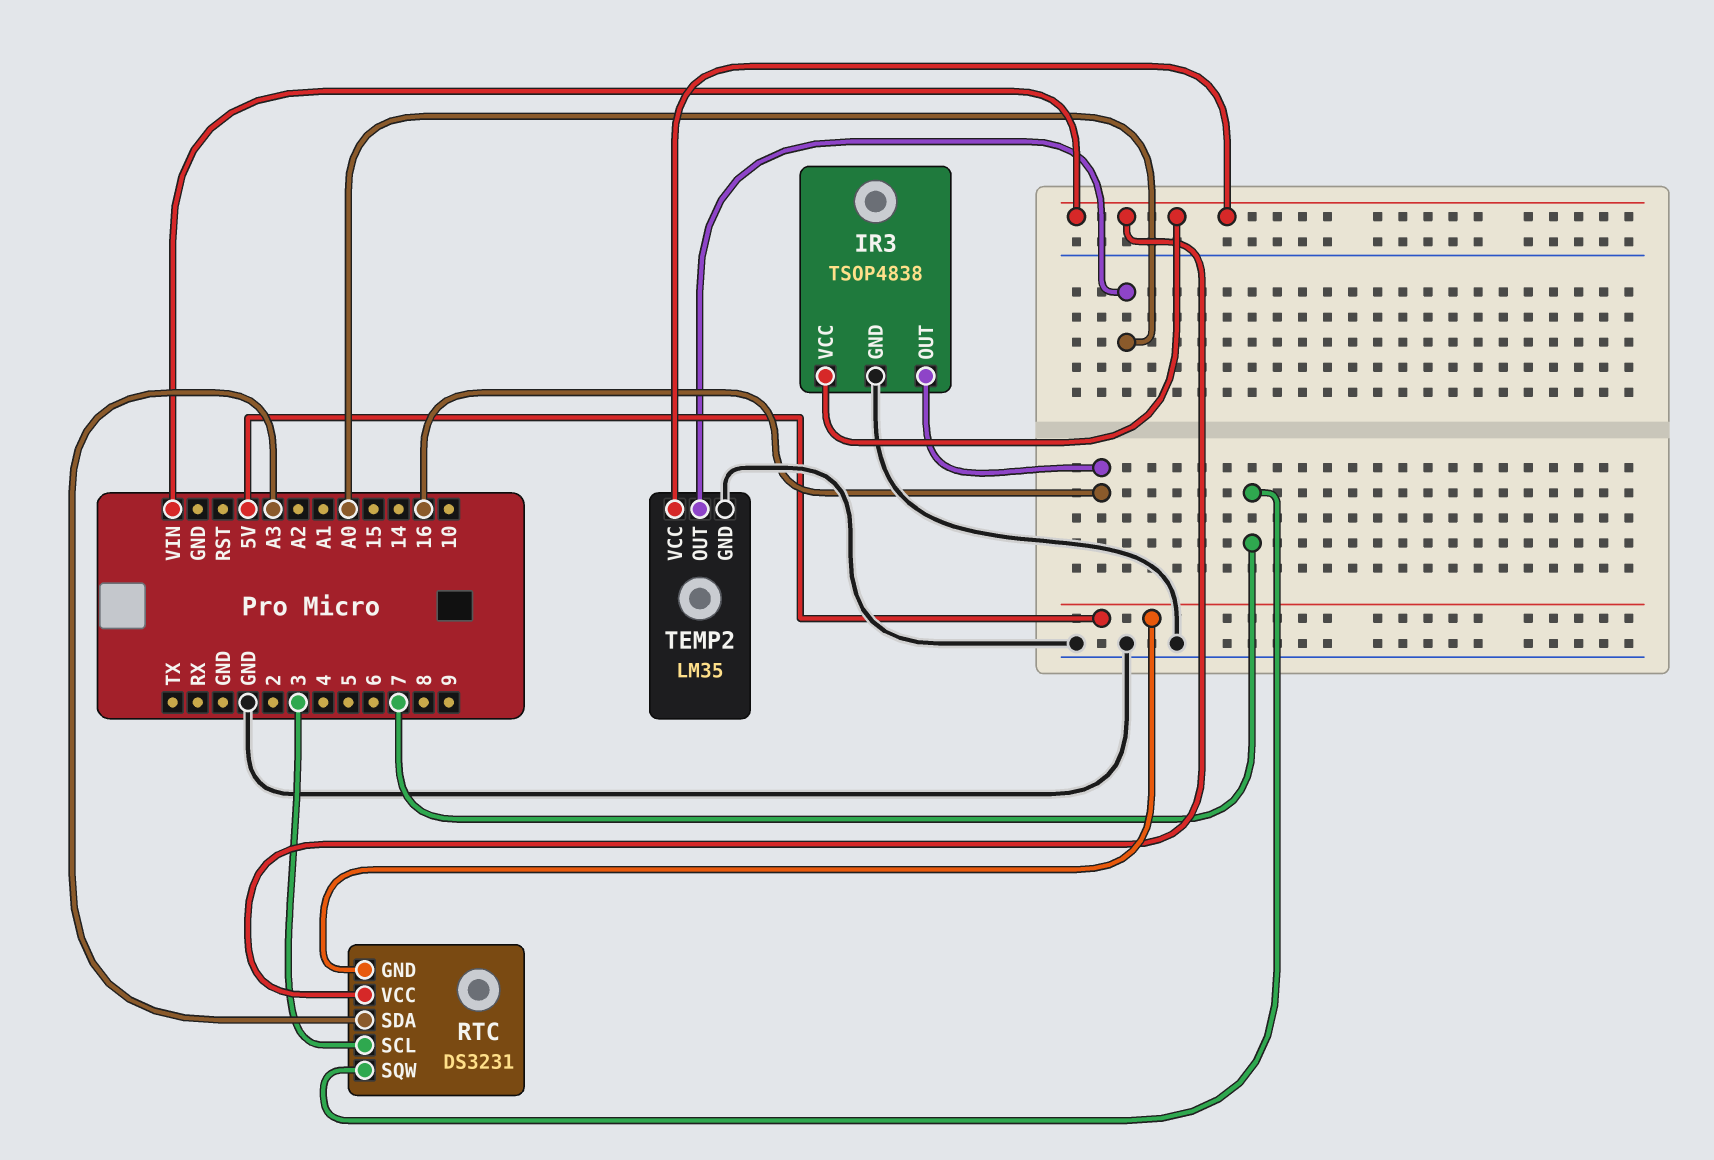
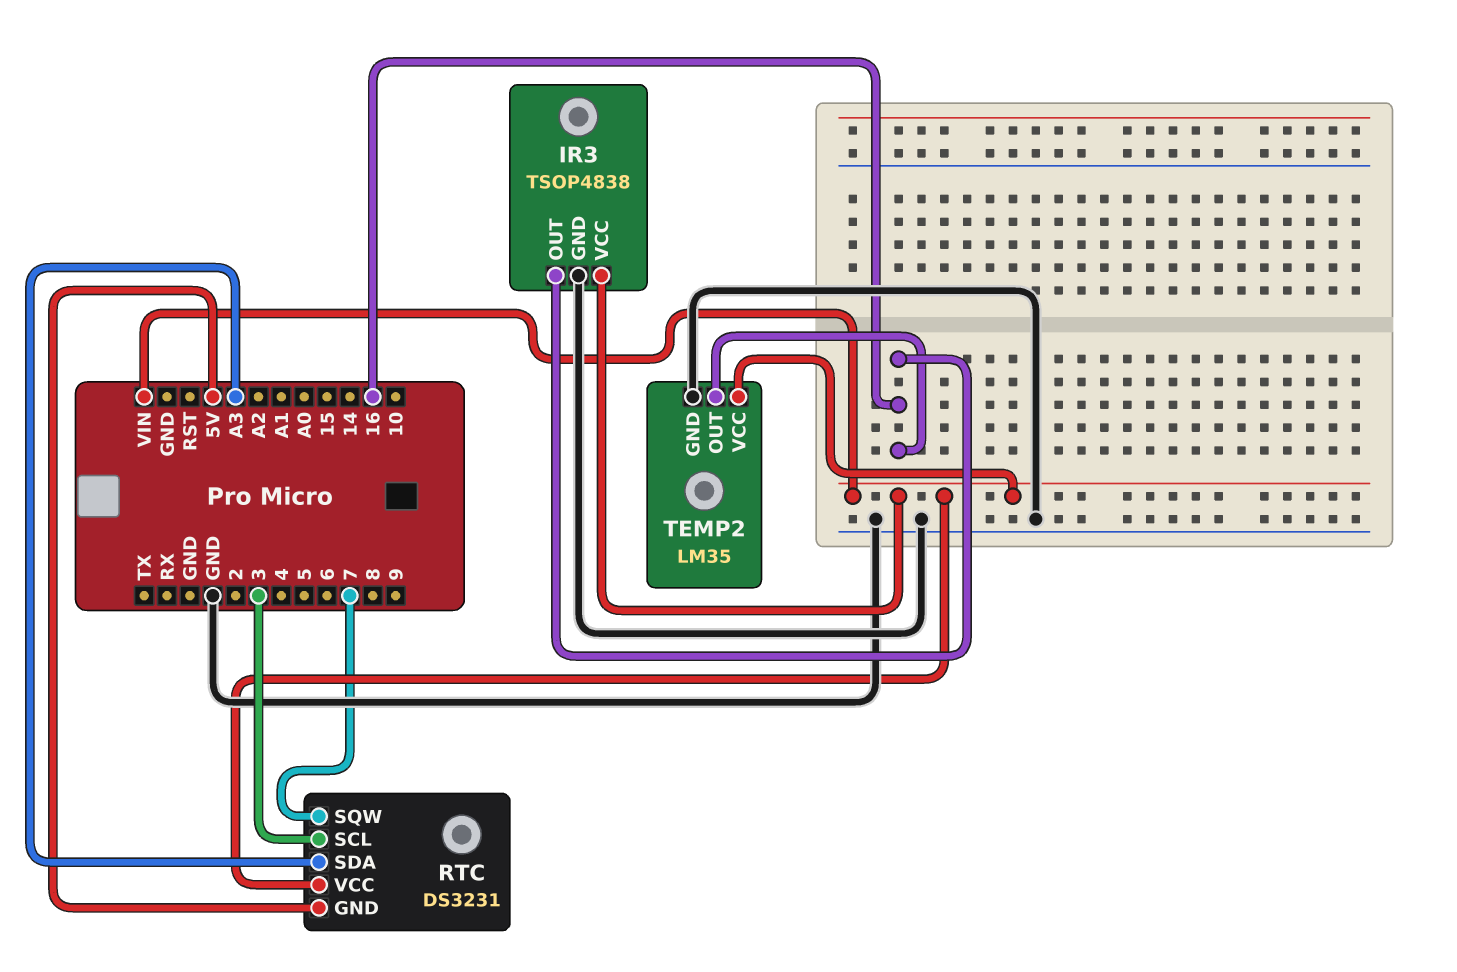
TEMP2 pin OUT: A0 -> 16

